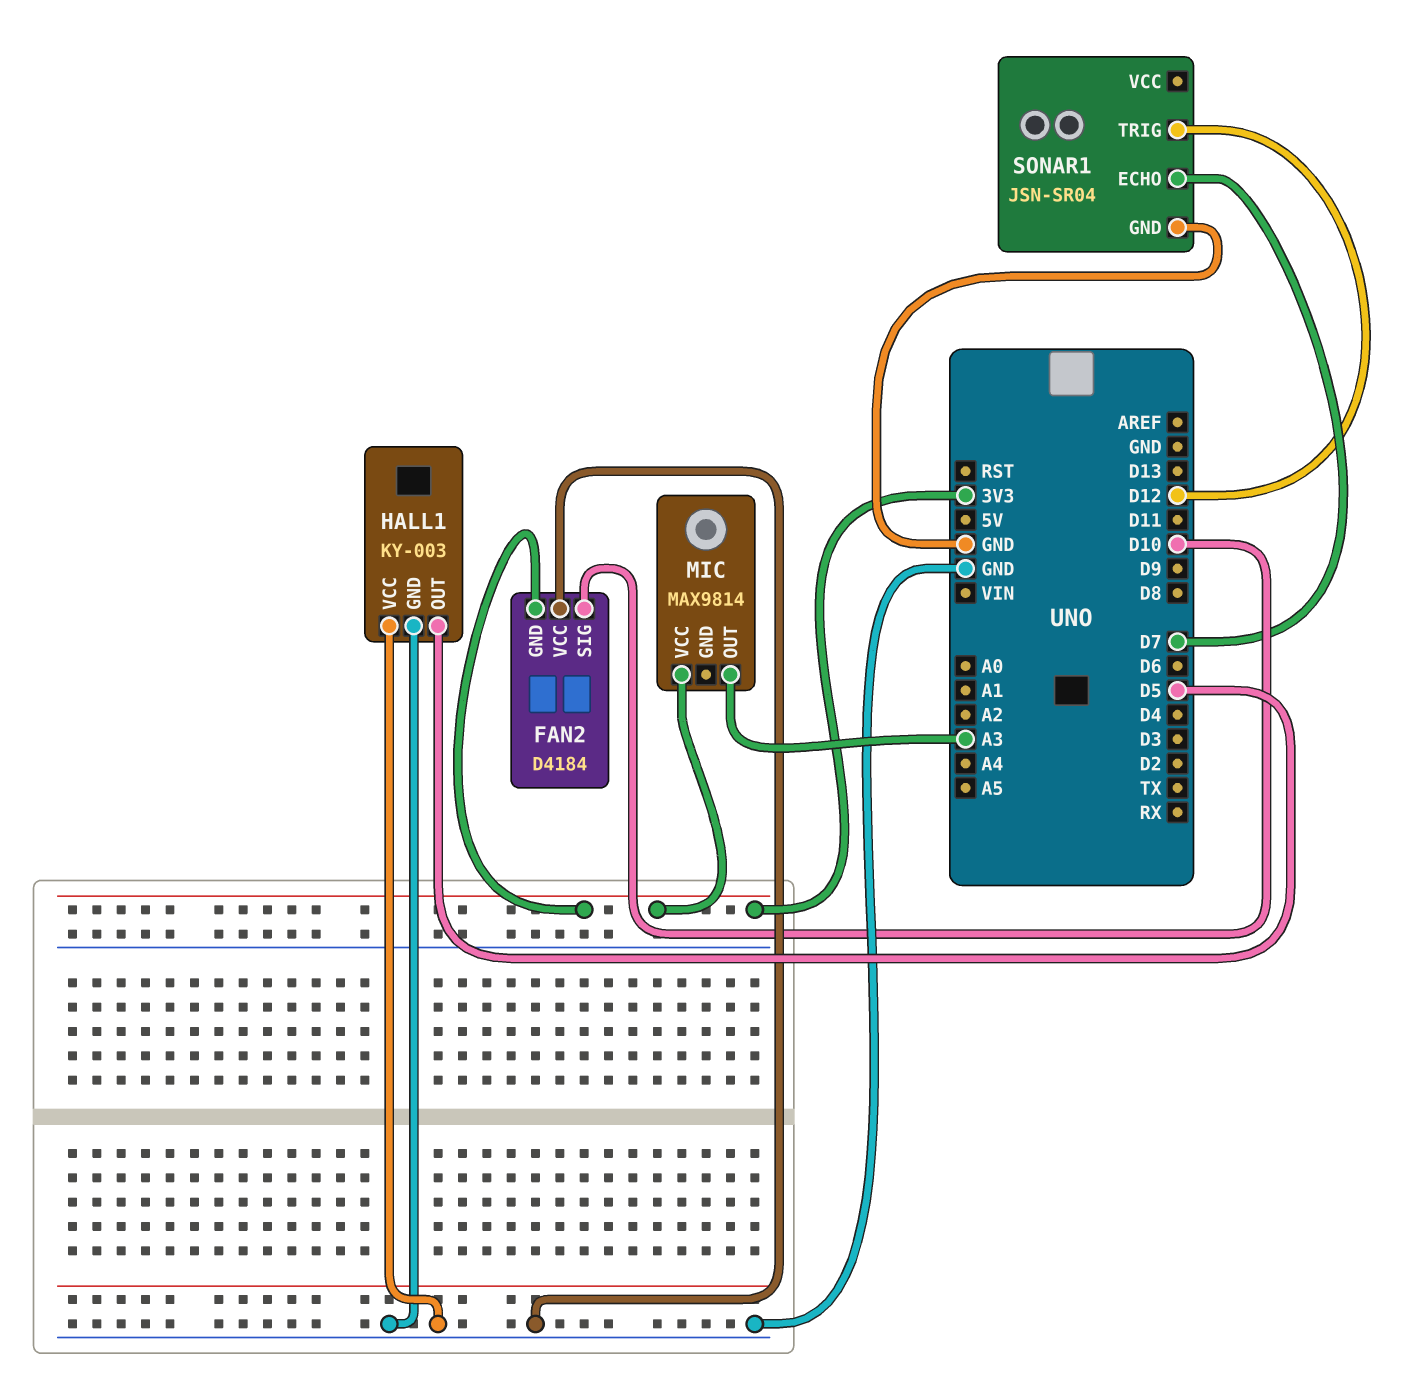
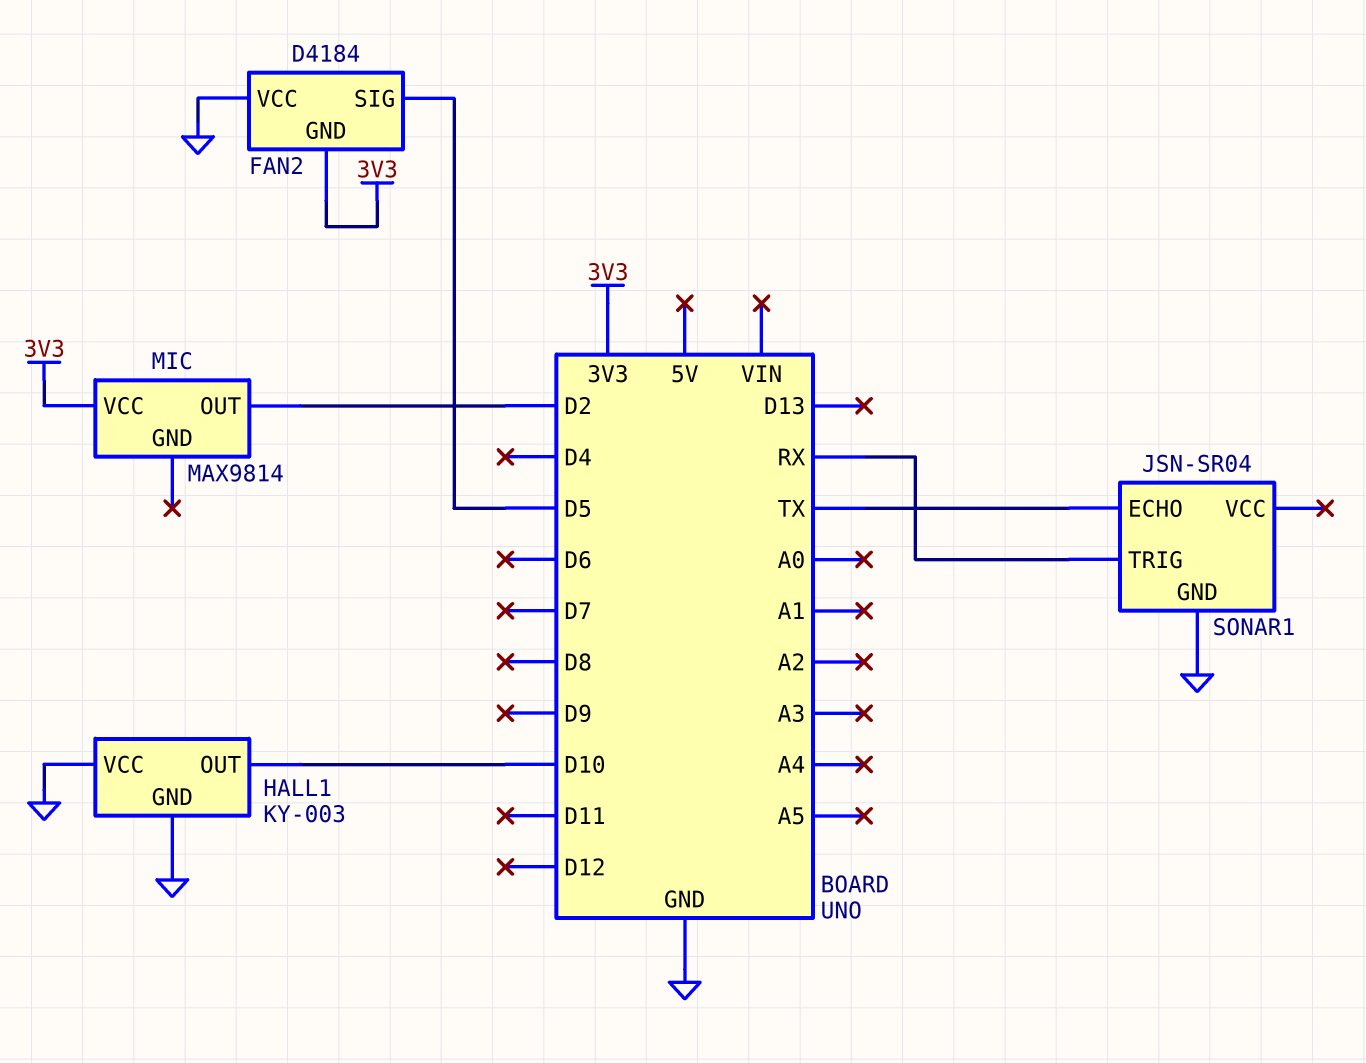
FAN2 pin SIG: D10 -> D5
HALL1 pin OUT: D5 -> D10
MIC pin OUT: A3 -> D2
SONAR1 pin ECHO: D7 -> TX
SONAR1 pin TRIG: D12 -> RX

